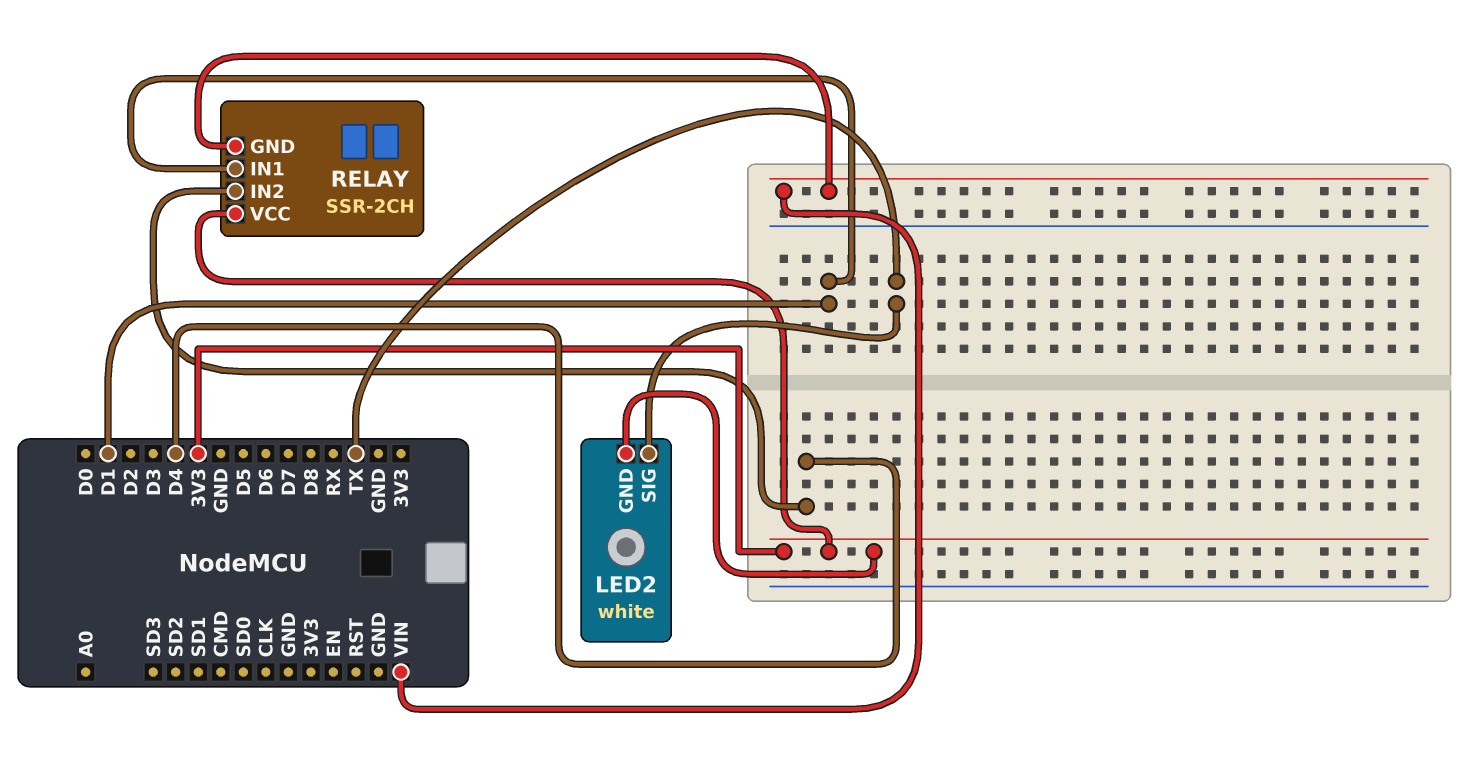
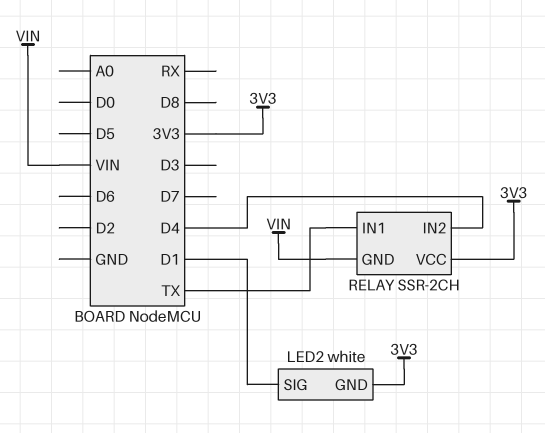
LED2 pin SIG: TX -> D1
RELAY pin IN1: D1 -> TX

